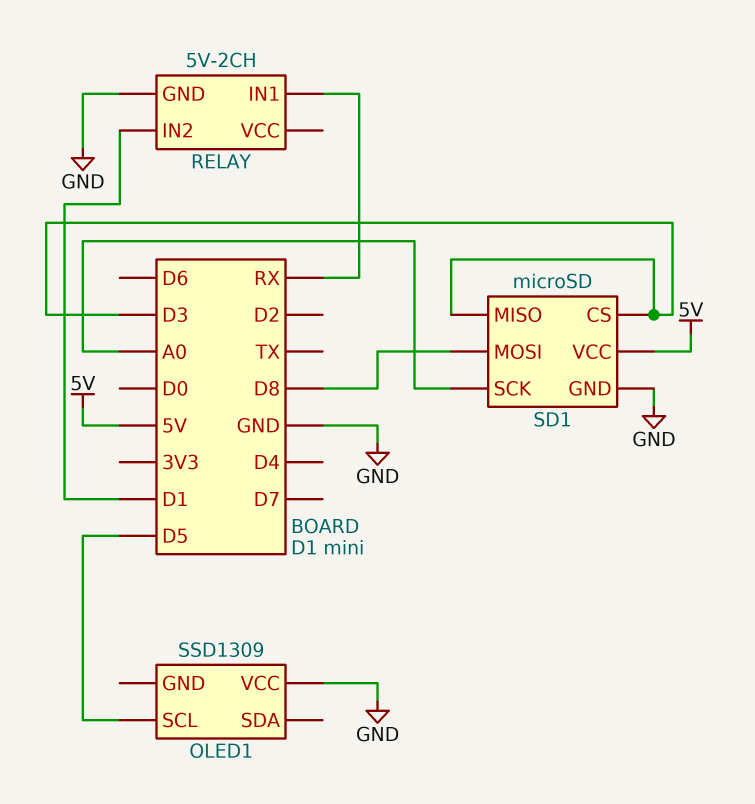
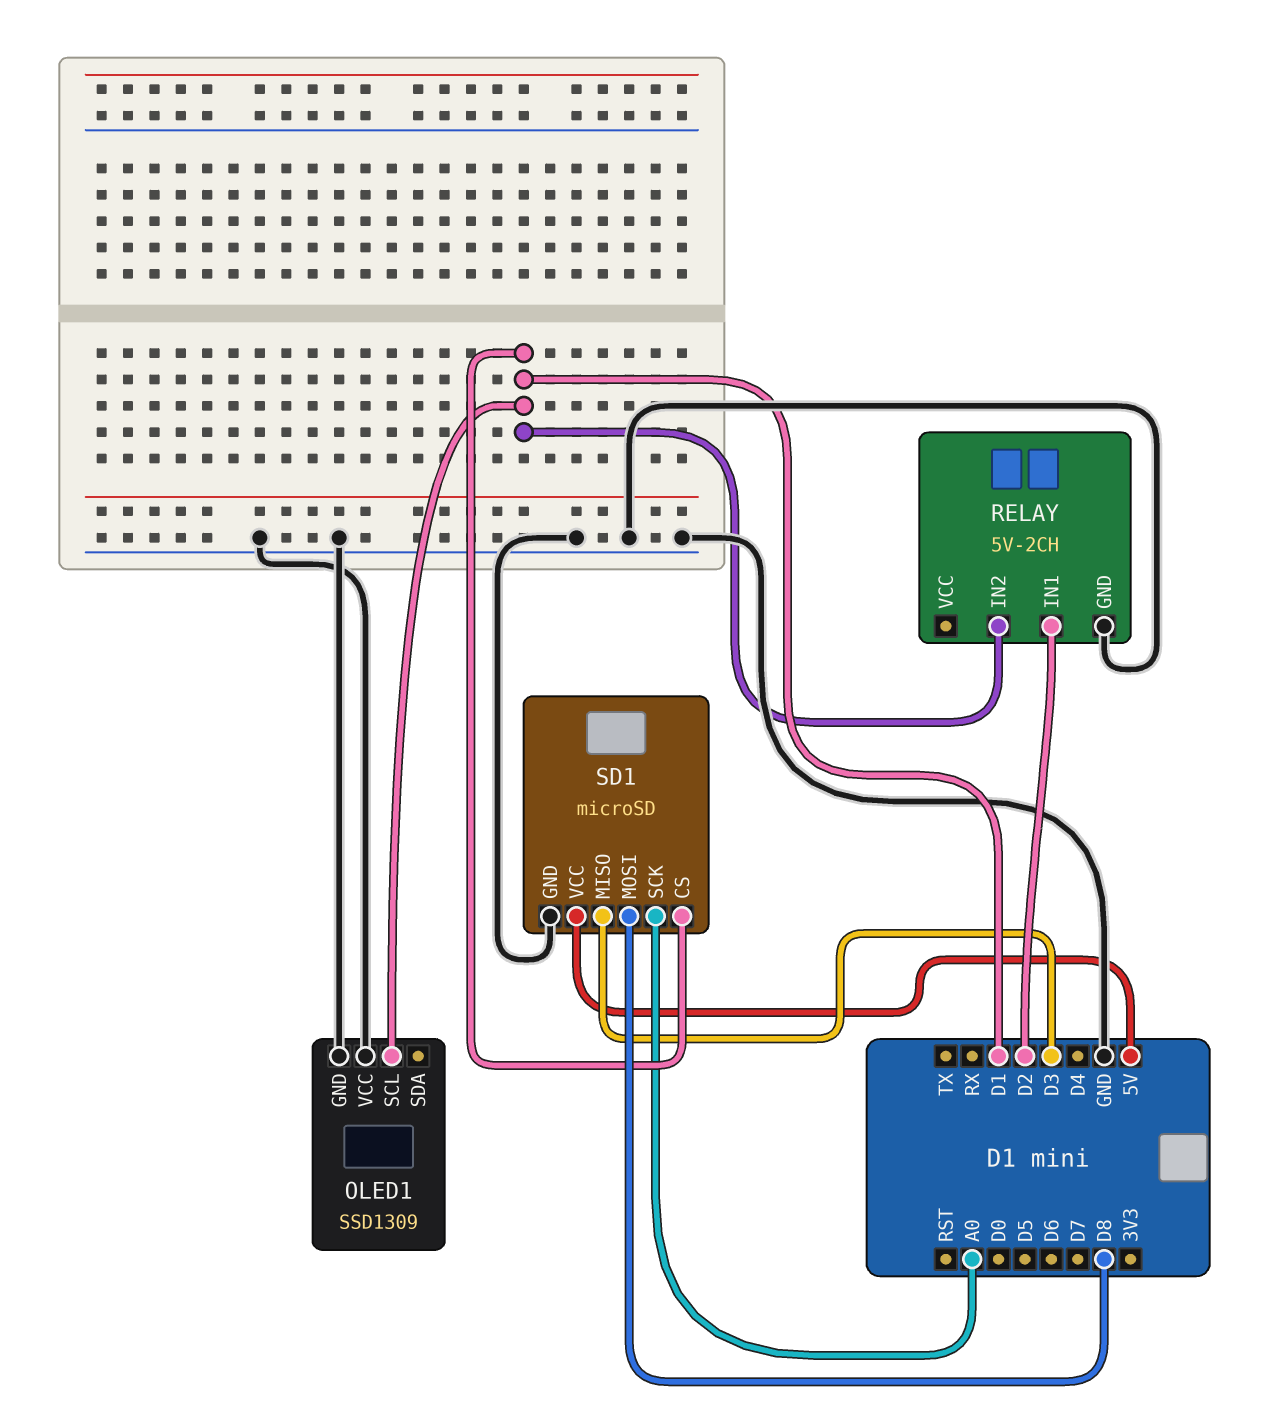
OLED1 pin GND: none -> GND
OLED1 pin SCL: D5 -> D1
RELAY pin IN1: RX -> D2
SD1 pin CS: D3 -> D1

